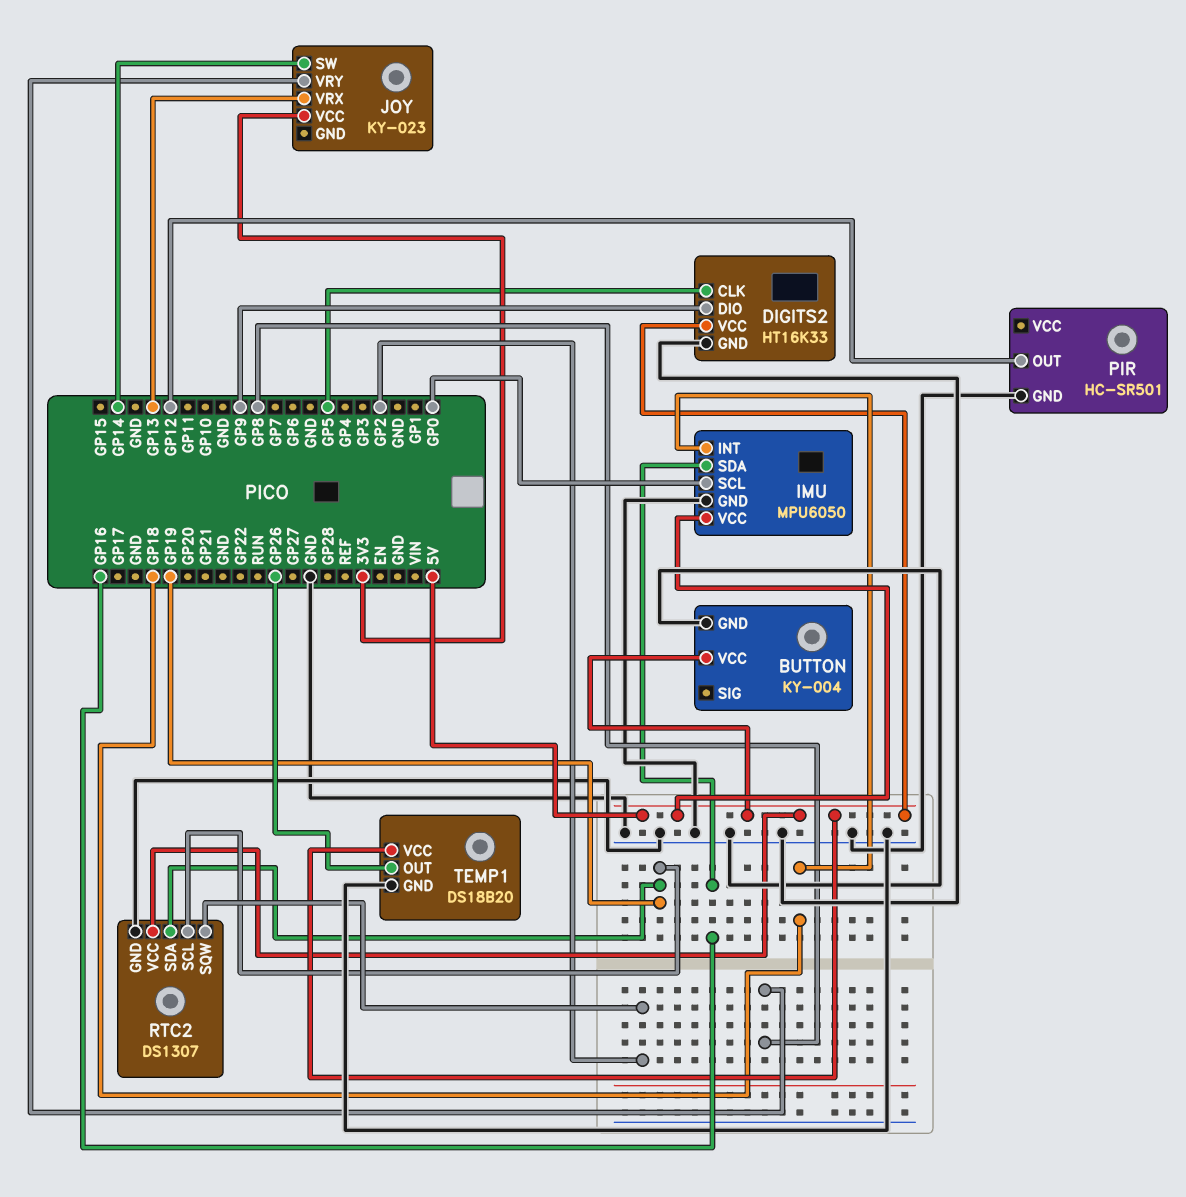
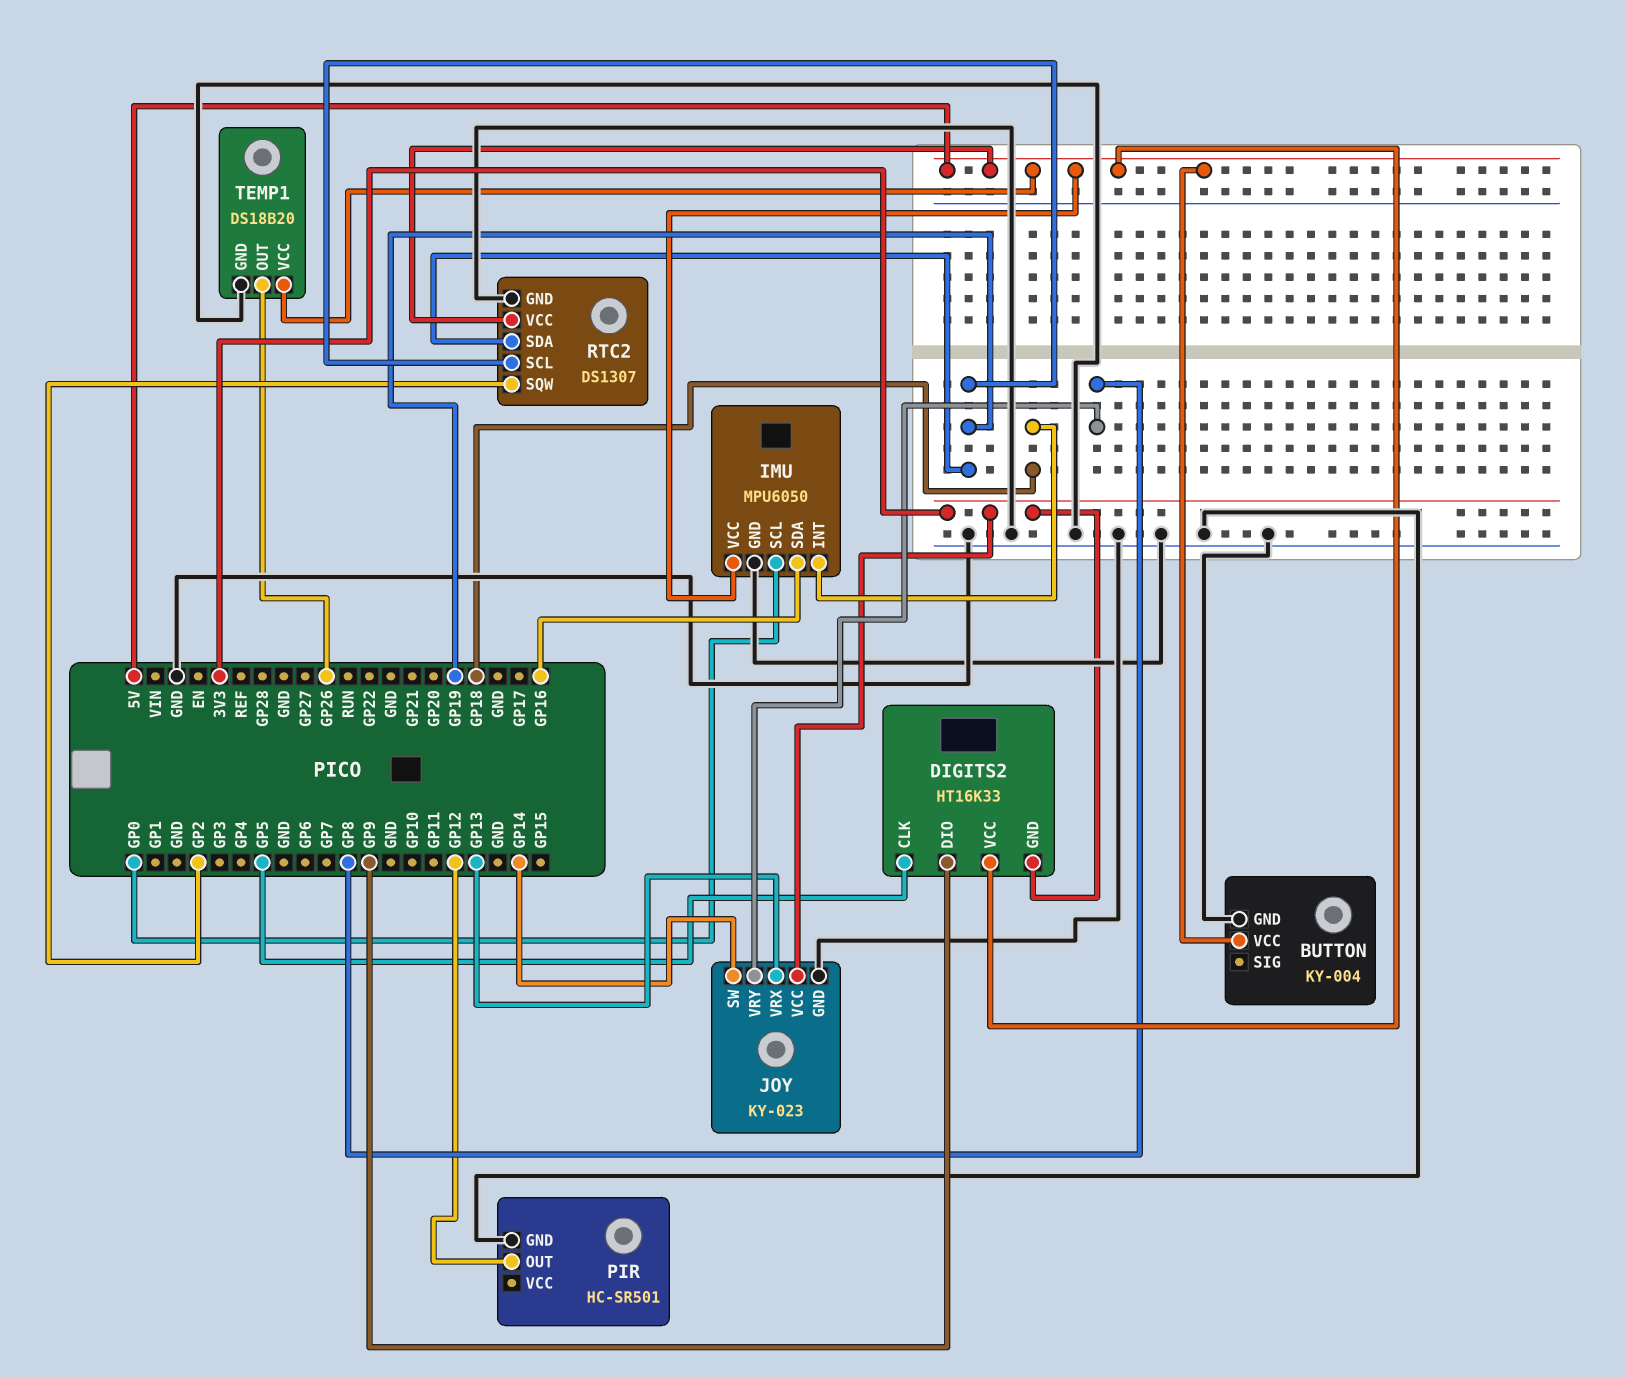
DIGITS2 pin GND: GND -> 3V3
JOY pin GND: none -> GND

